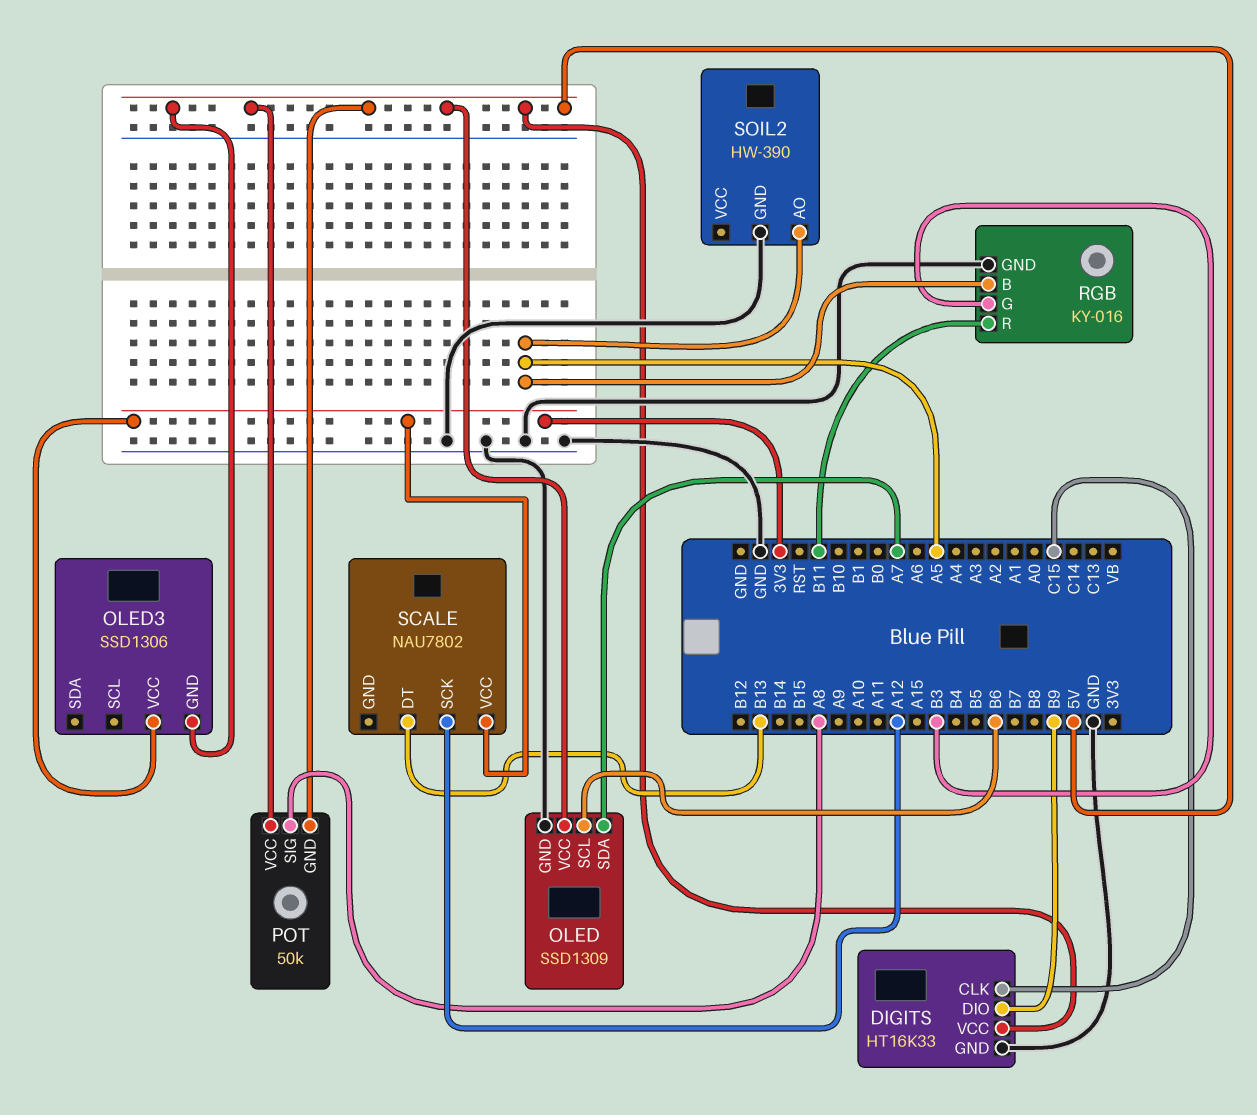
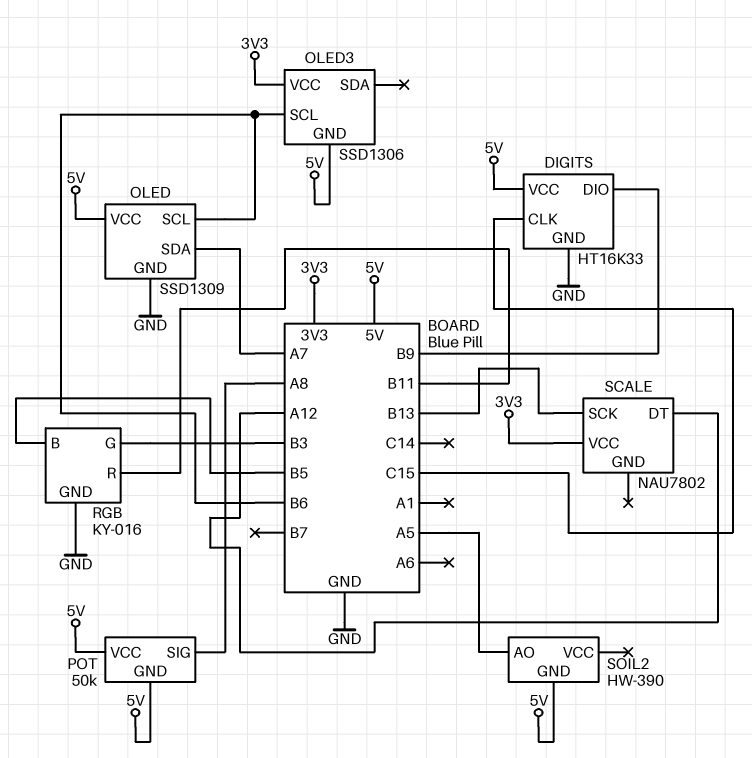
OLED3 pin SCL: none -> B6
RGB pin B: A5 -> B5
SCALE pin DT: B13 -> A12
SCALE pin SCK: A12 -> B13
SOIL2 pin GND: GND -> 5V

